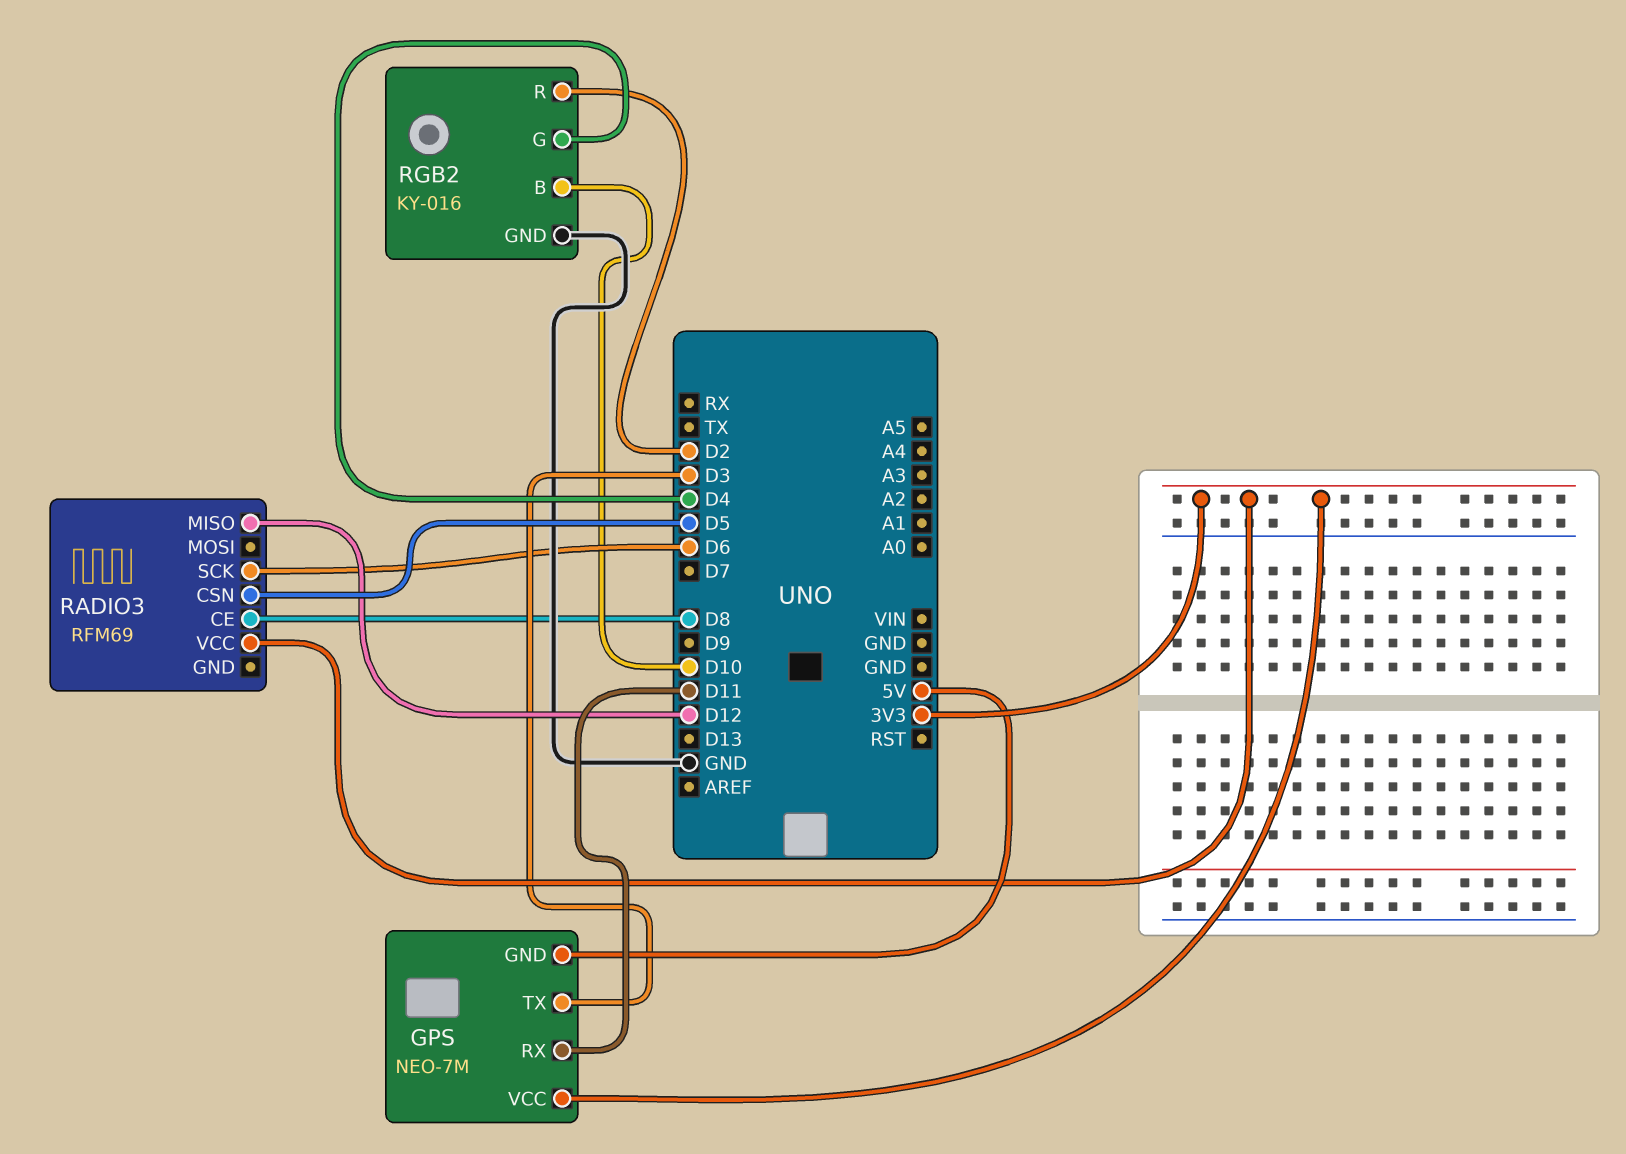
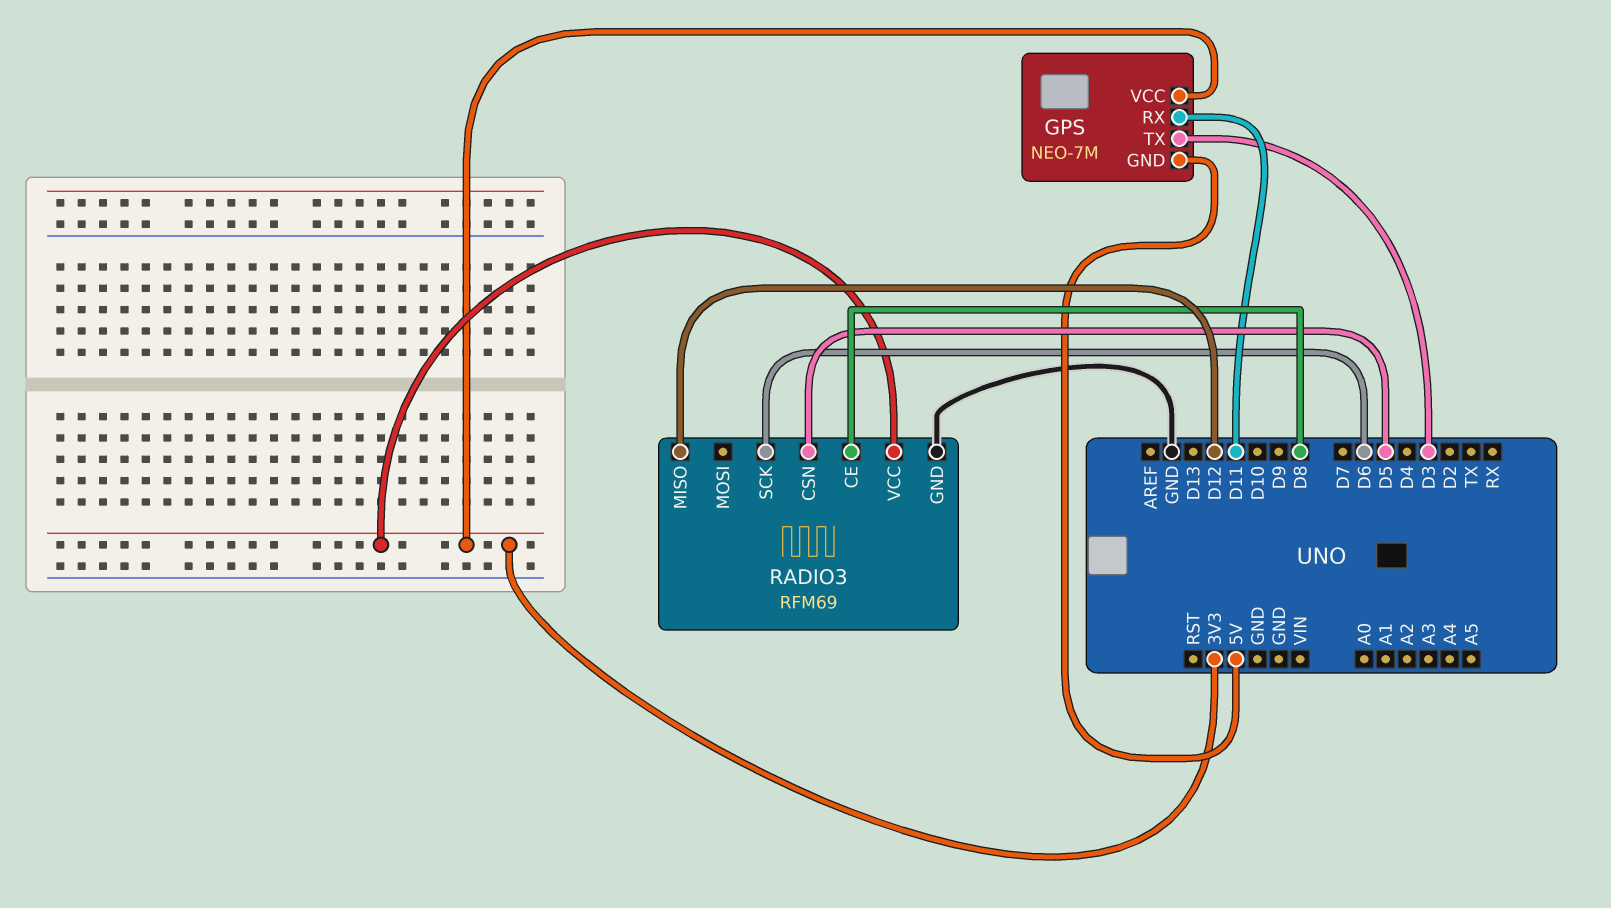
RADIO3 pin GND: none -> GND
RGB2: KY-016 -> none
RGB2 pin B: D10 -> none
RGB2 pin G: D4 -> none
RGB2 pin GND: GND -> none
RGB2 pin R: D2 -> none

